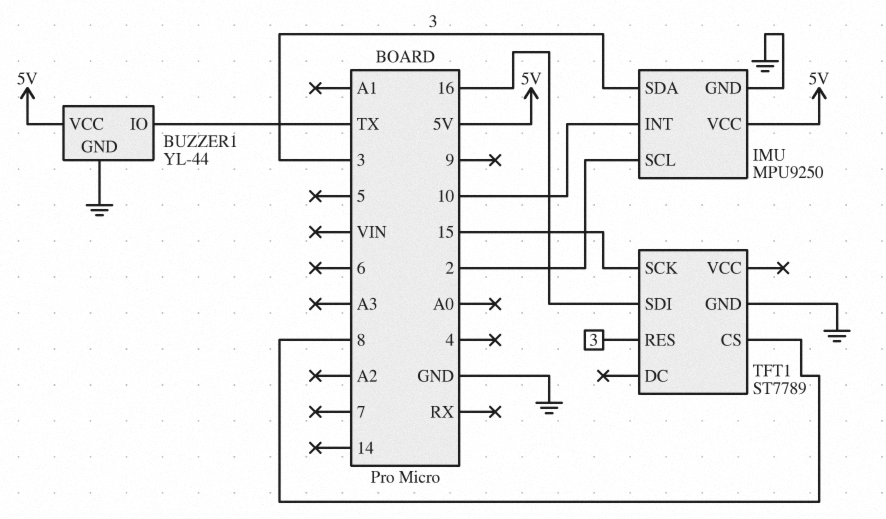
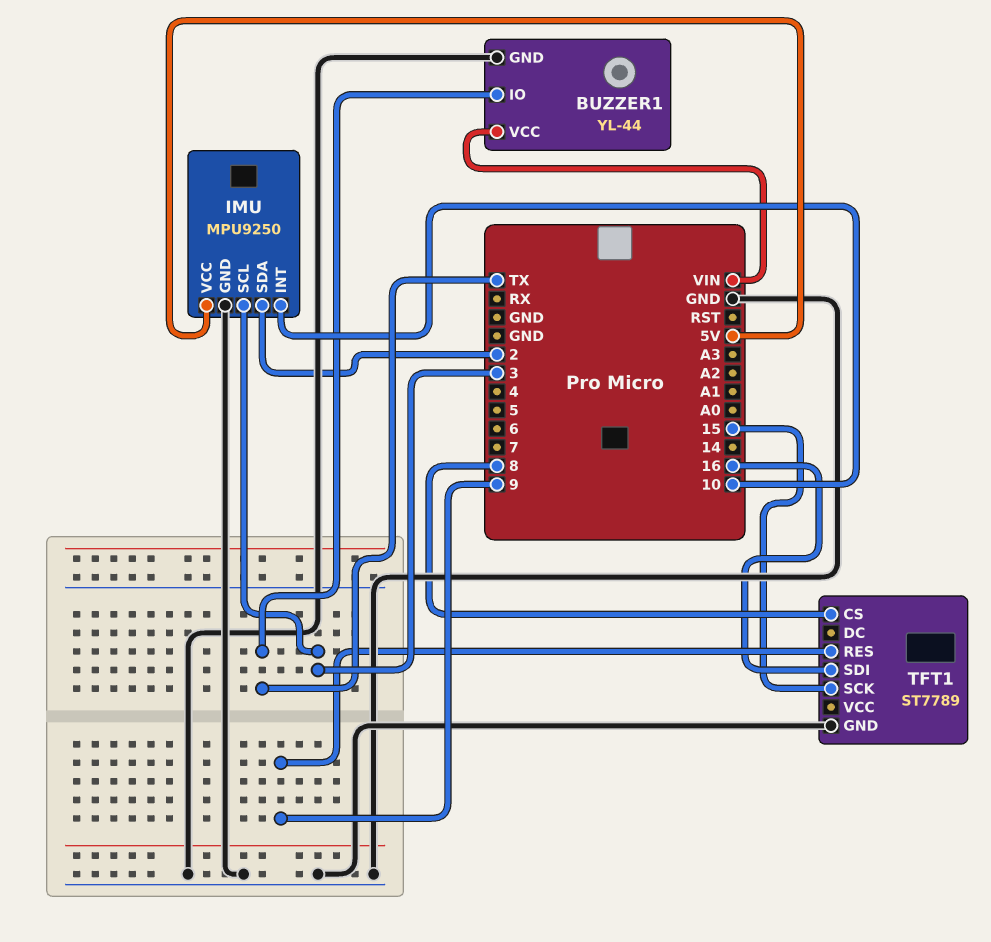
BUZZER1 pin VCC: 5V -> VIN
IMU pin SCL: 2 -> 3
IMU pin SDA: 3 -> 2
TFT1 pin RES: 3 -> 9

